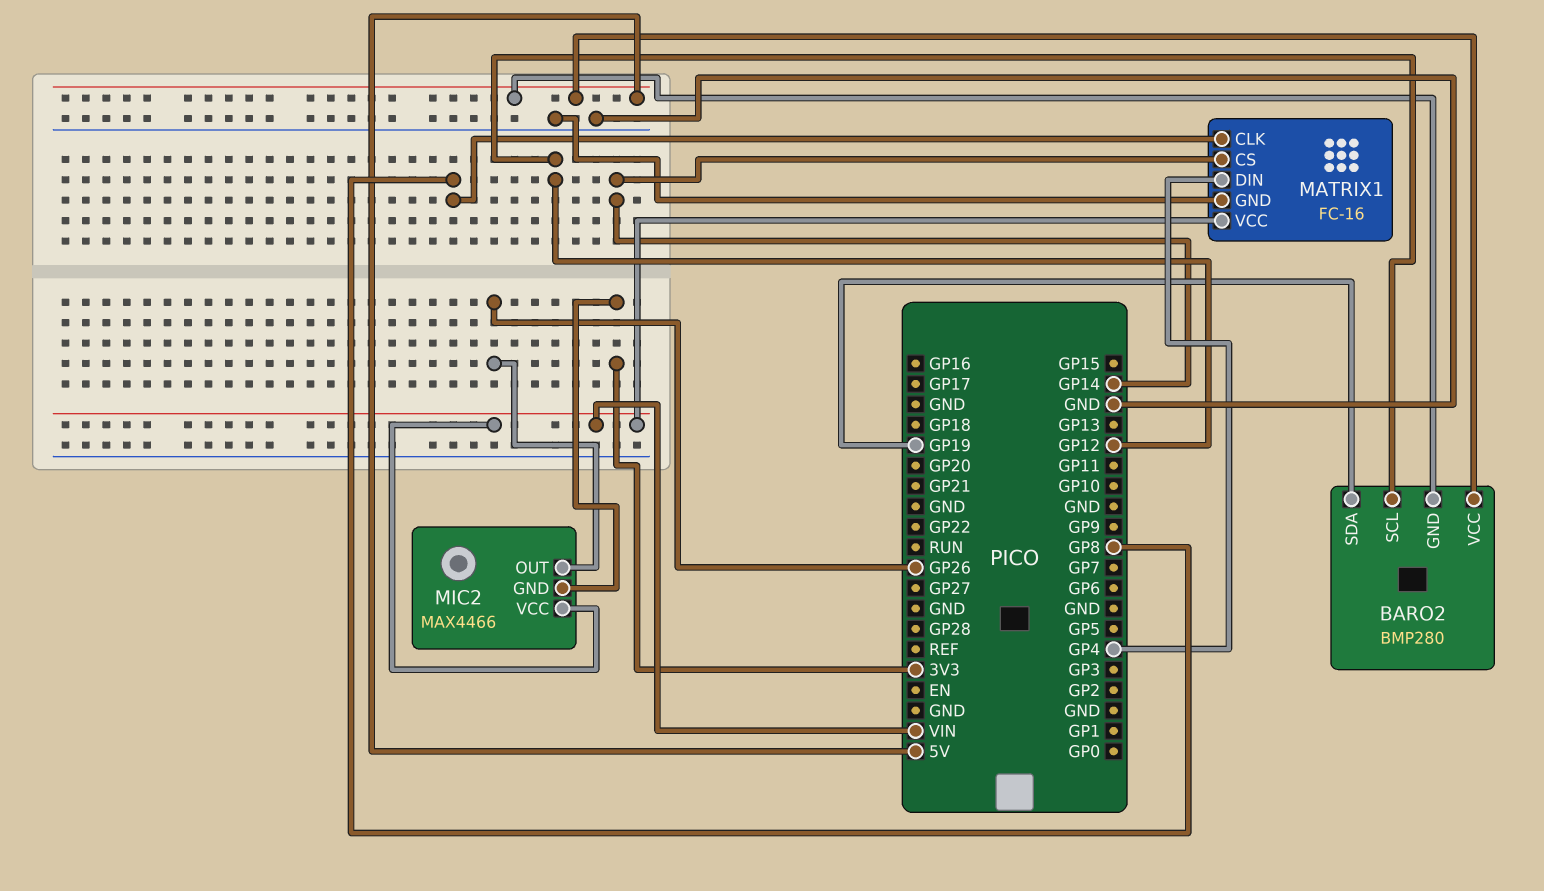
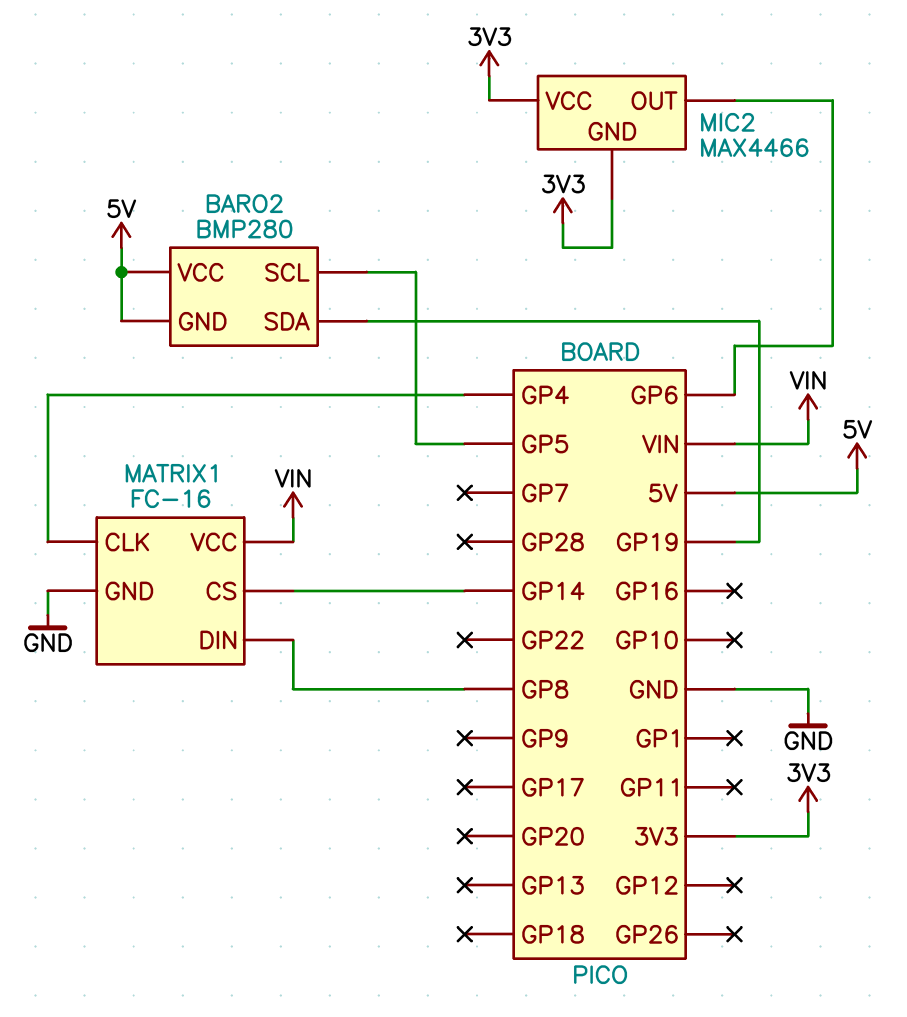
BARO2 pin SCL: GP12 -> GP5
MATRIX1 pin CLK: GP8 -> GP4
MATRIX1 pin DIN: GP4 -> GP8
MIC2 pin OUT: GP26 -> GP6
MIC2 pin VCC: VIN -> 3V3

